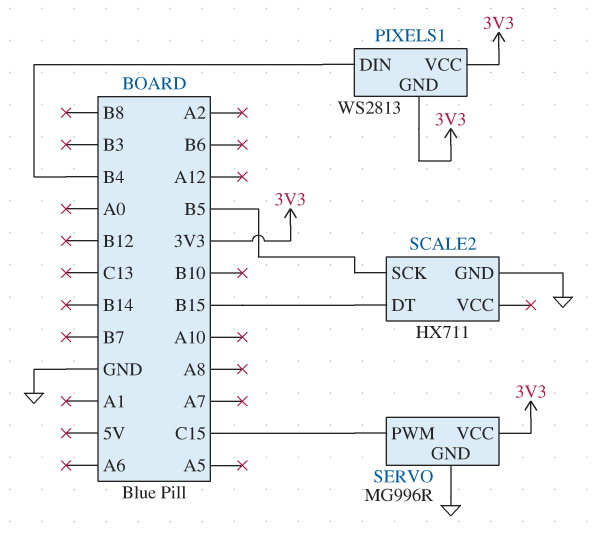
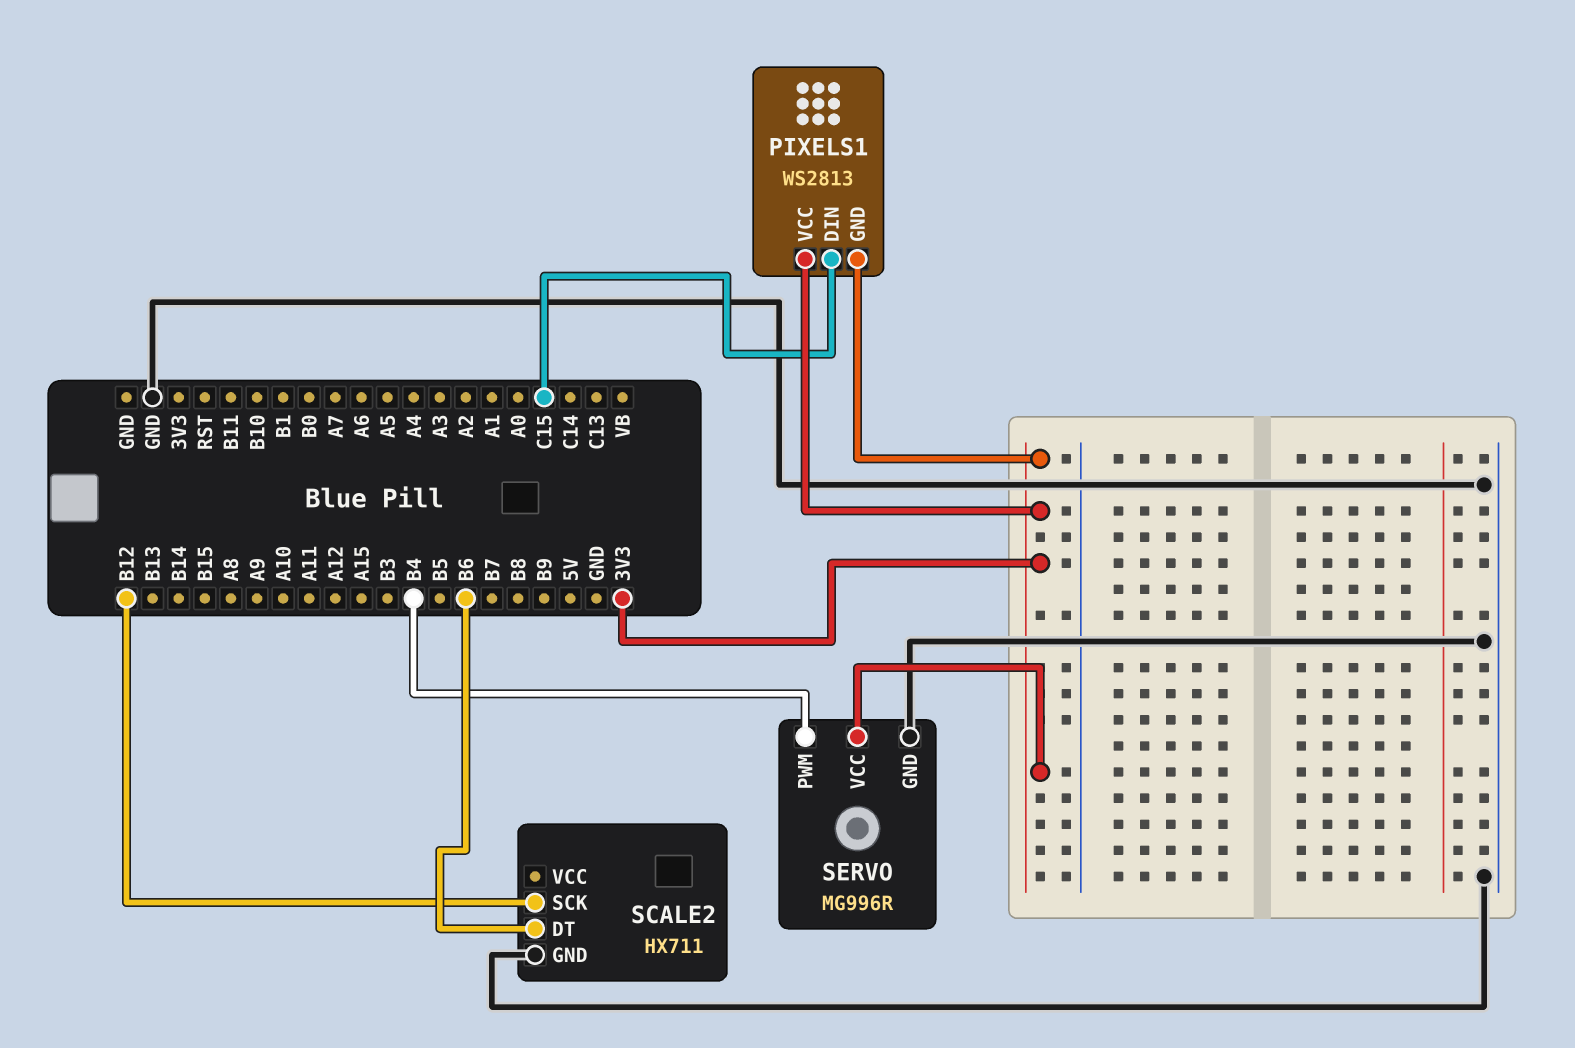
PIXELS1 pin DIN: B4 -> C15
SCALE2 pin DT: B15 -> B6
SCALE2 pin SCK: B5 -> B12
SERVO pin PWM: C15 -> B4

